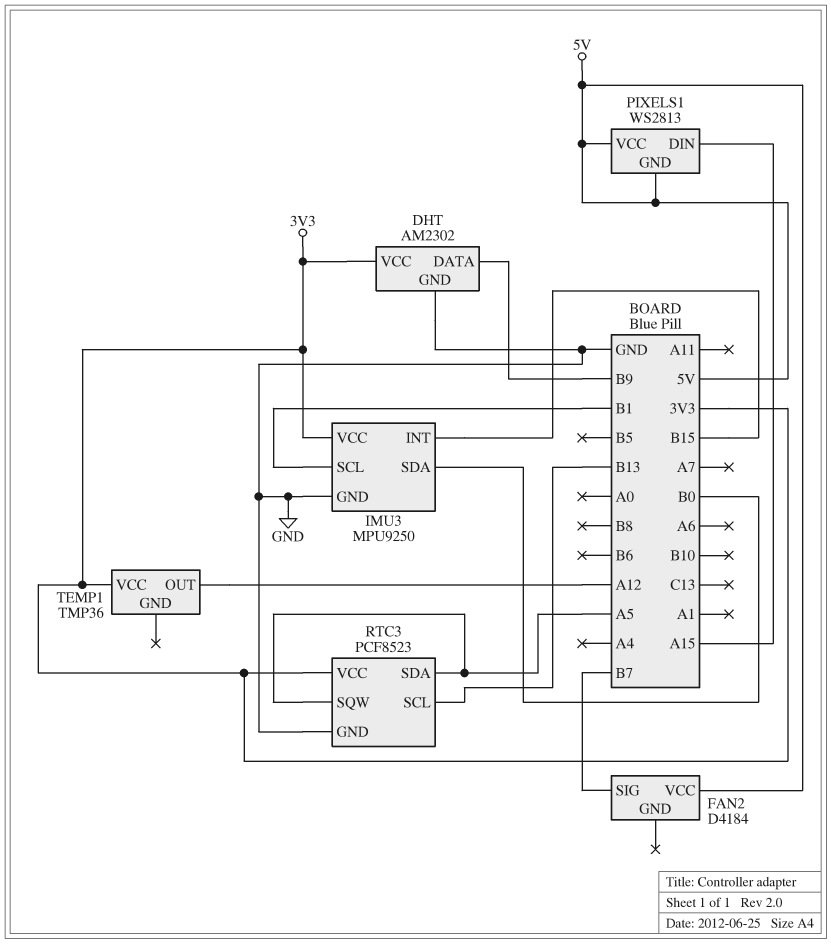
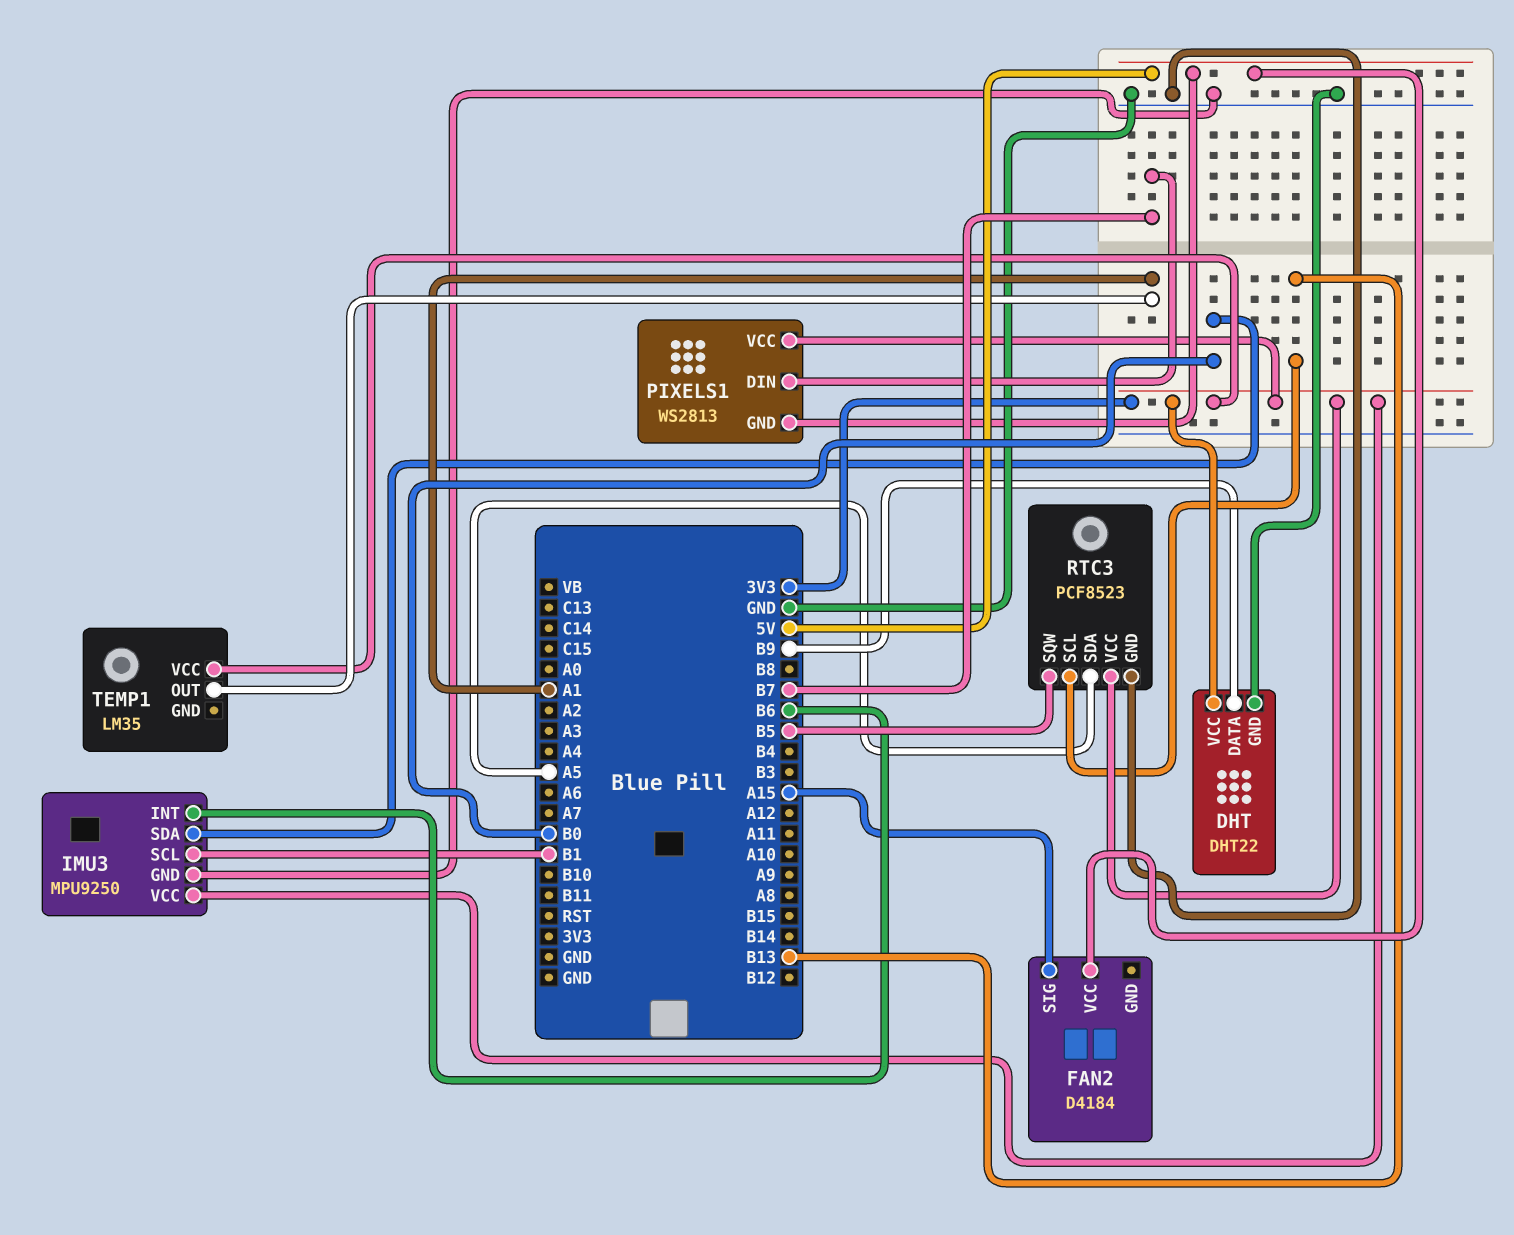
DHT: AM2302 -> DHT22
FAN2 pin SIG: B7 -> A15
IMU3 pin INT: B15 -> B6
PIXELS1 pin DIN: A15 -> B7
PIXELS1 pin VCC: 5V -> 3V3
RTC3 pin SQW: A5 -> B5
TEMP1: TMP36 -> LM35
TEMP1 pin OUT: A12 -> A1

